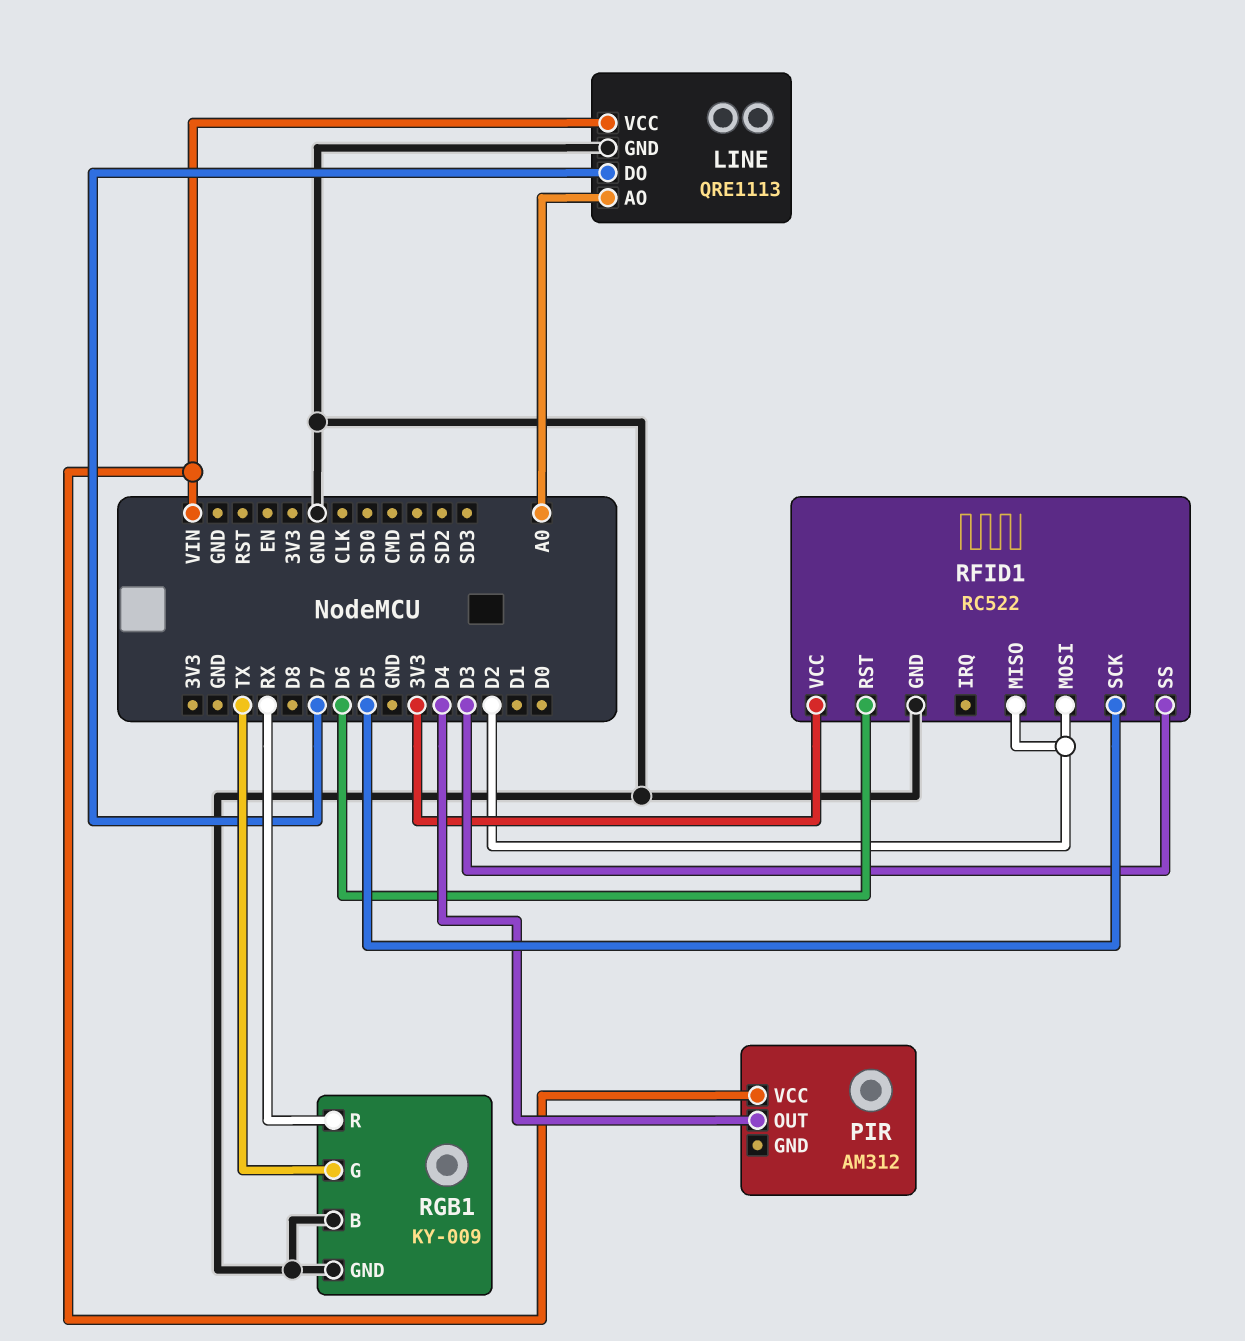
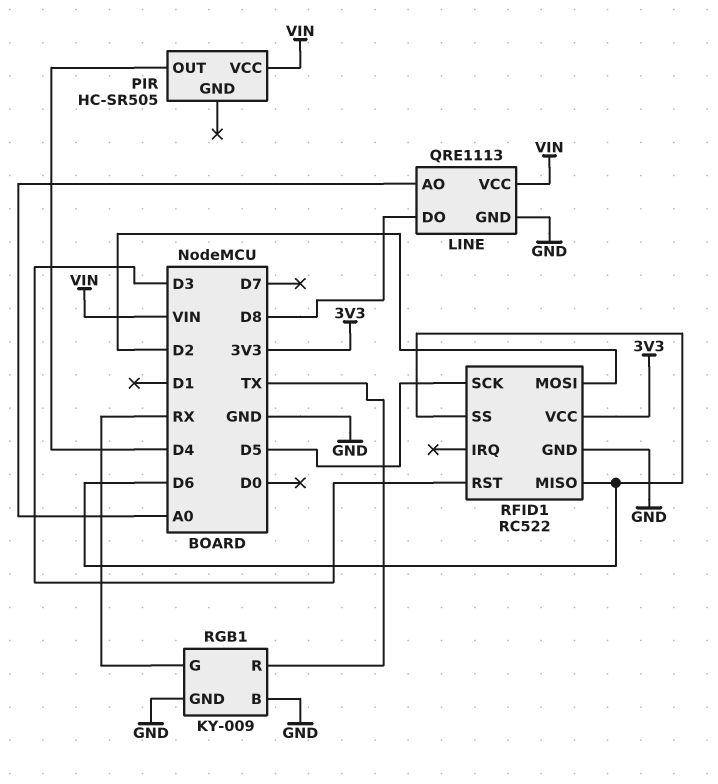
LINE pin DO: D7 -> D8
PIR: AM312 -> HC-SR505
RFID1 pin MISO: D2 -> D6
RFID1 pin RST: D6 -> D3
RFID1 pin SS: D3 -> D6
RGB1 pin G: TX -> RX
RGB1 pin R: RX -> TX

